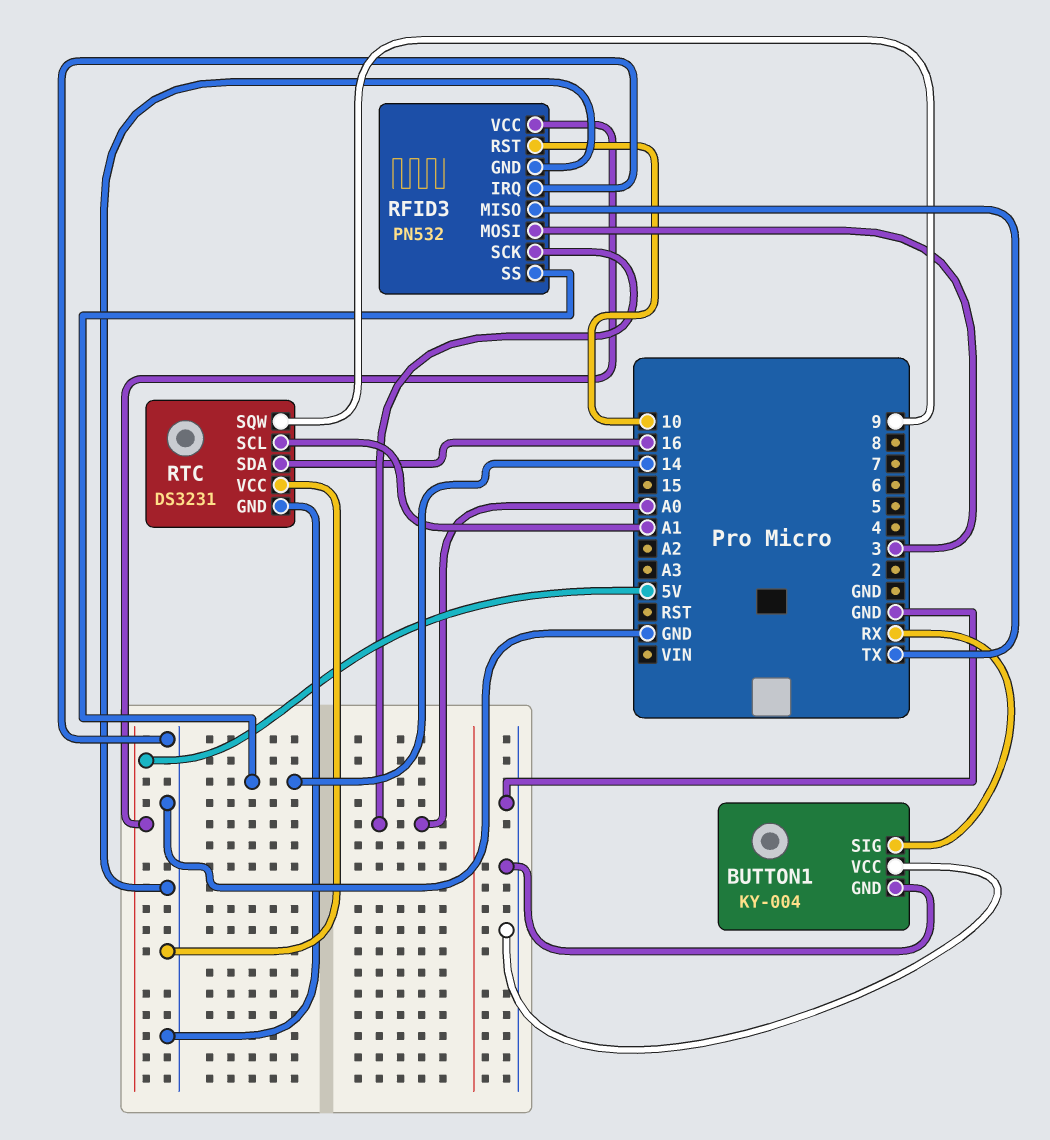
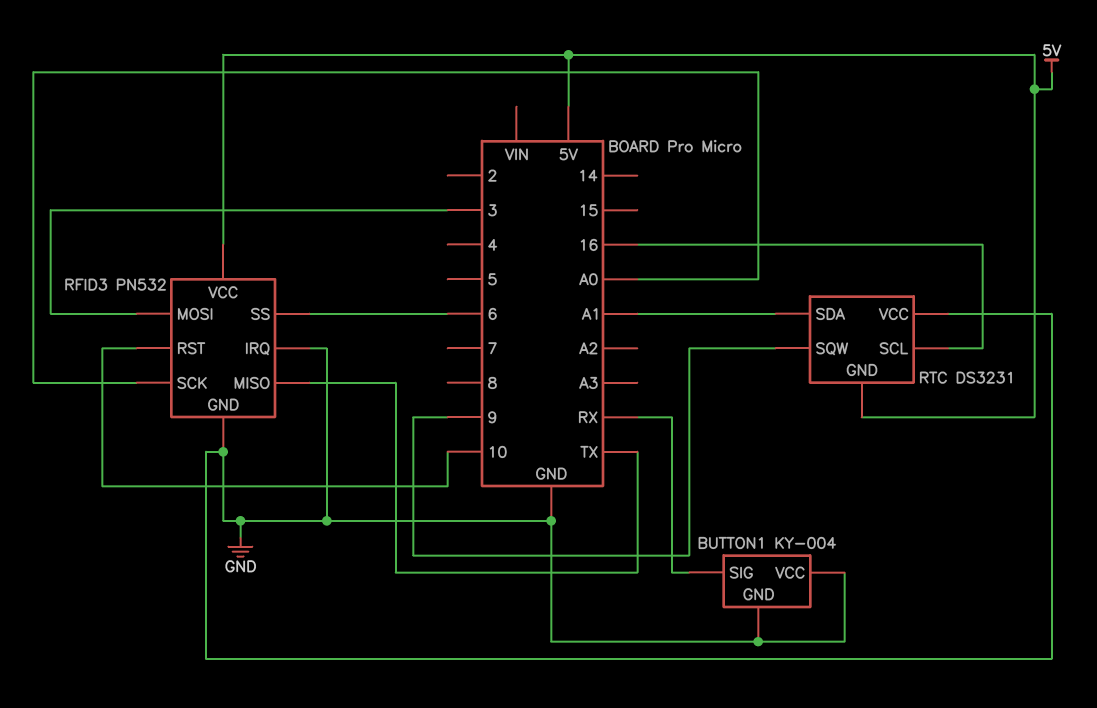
RFID3 pin SS: 14 -> 6
RTC pin GND: GND -> 5V
RTC pin SCL: A1 -> 16
RTC pin SDA: 16 -> A1

